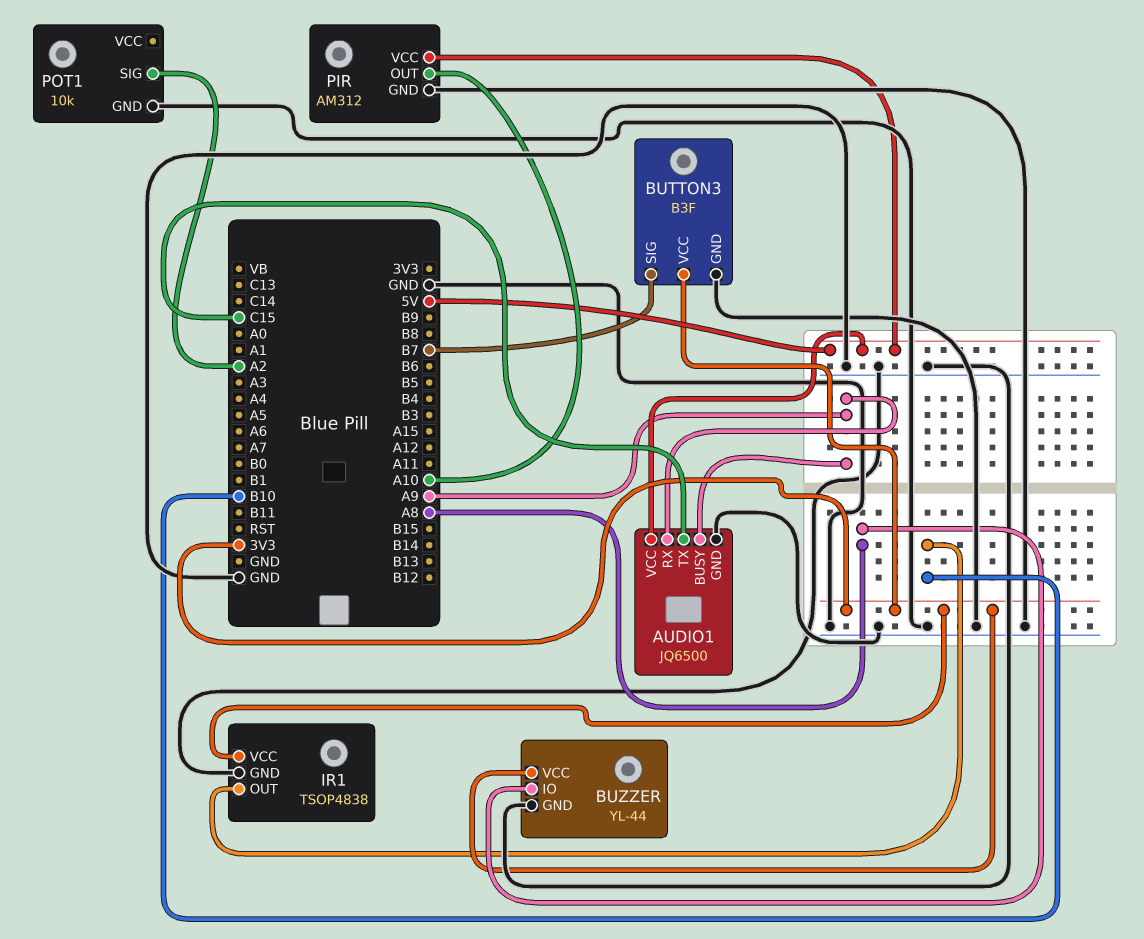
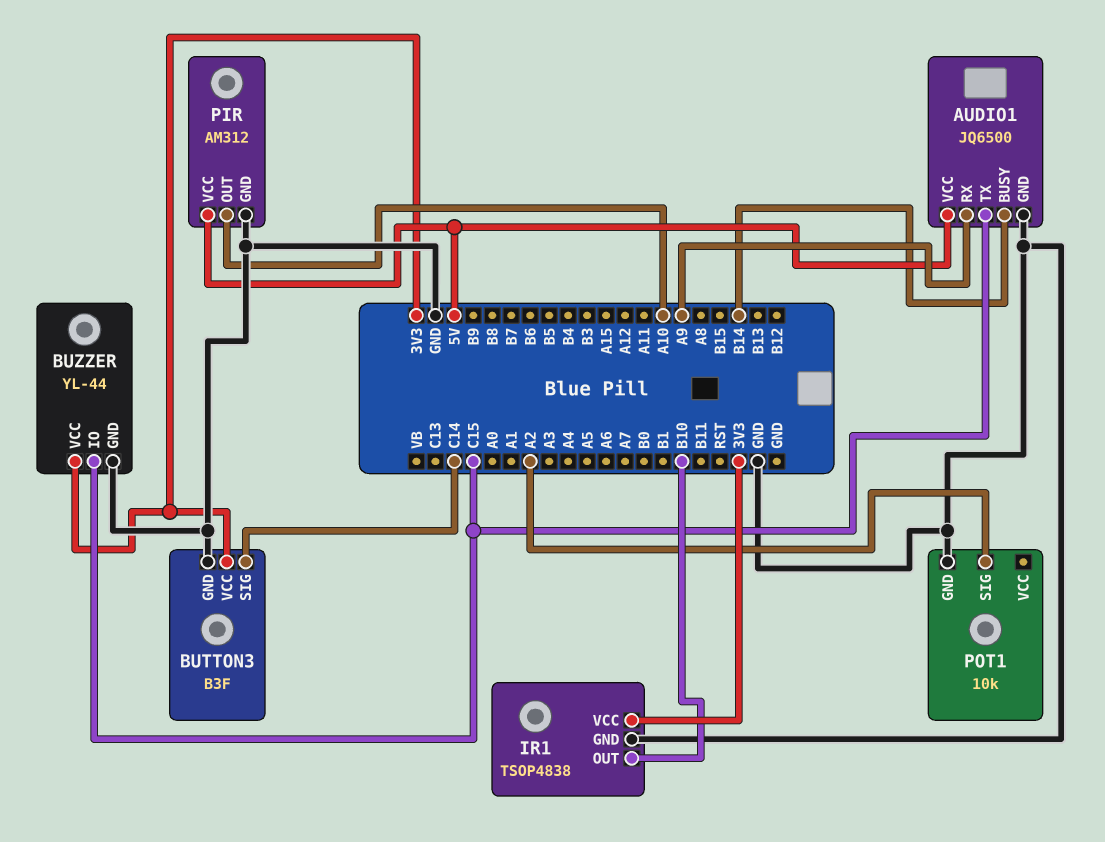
AUDIO1 pin BUSY: A9 -> B14
BUTTON3 pin SIG: B7 -> C14
BUZZER pin IO: A8 -> C15

